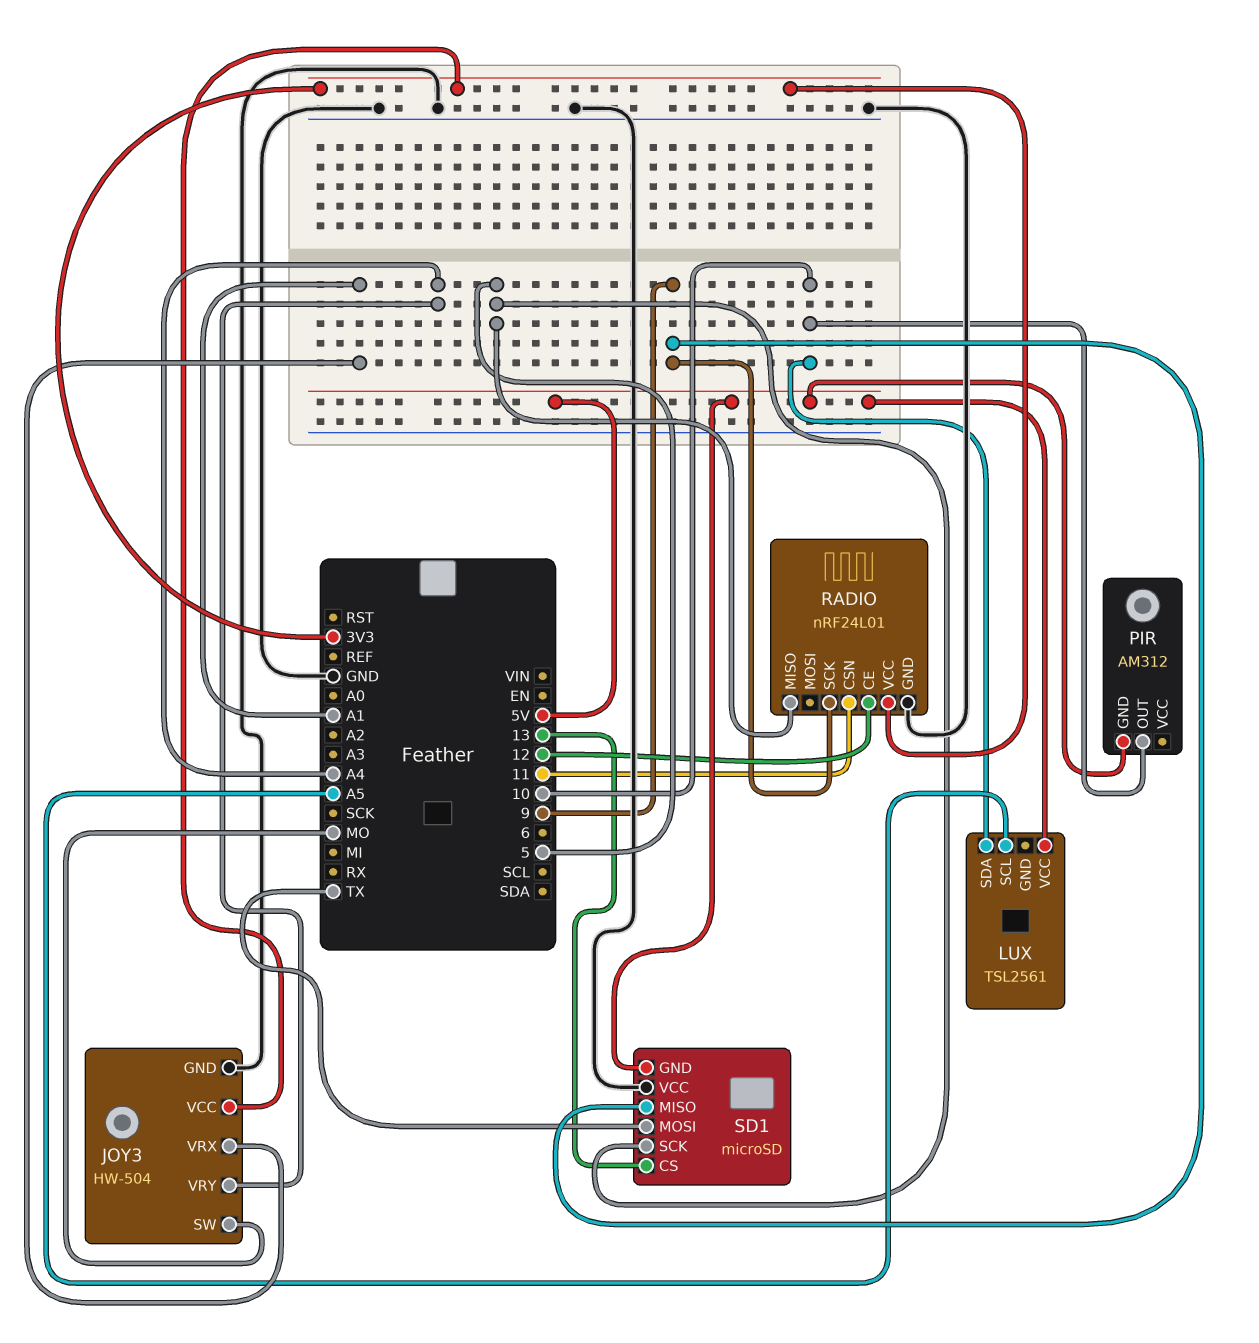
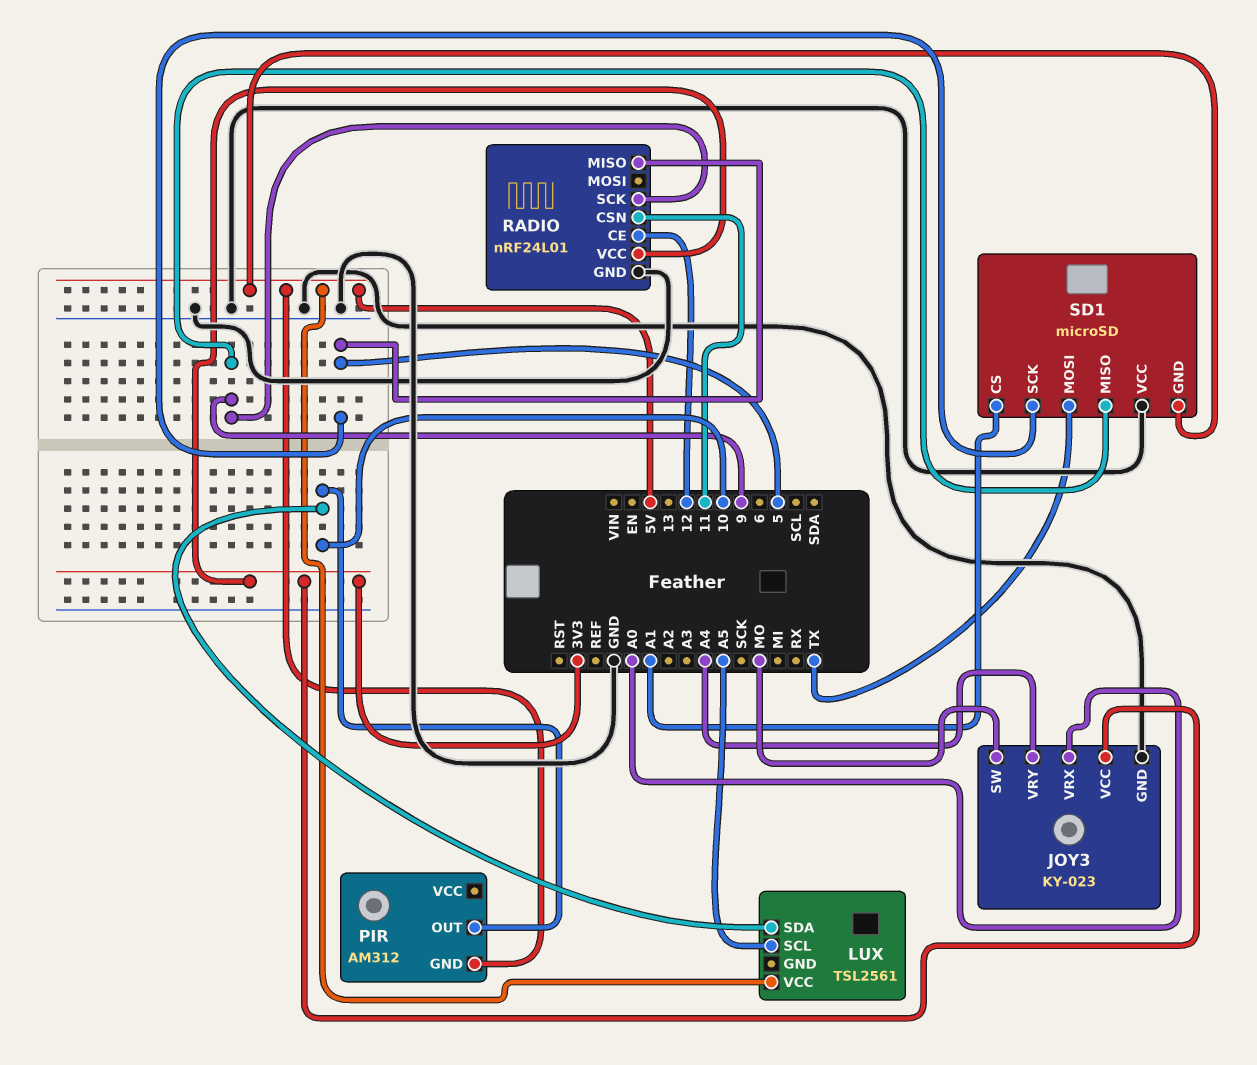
JOY3: HW-504 -> KY-023
JOY3 pin VRX: A1 -> A0
SD1 pin CS: 13 -> A1

